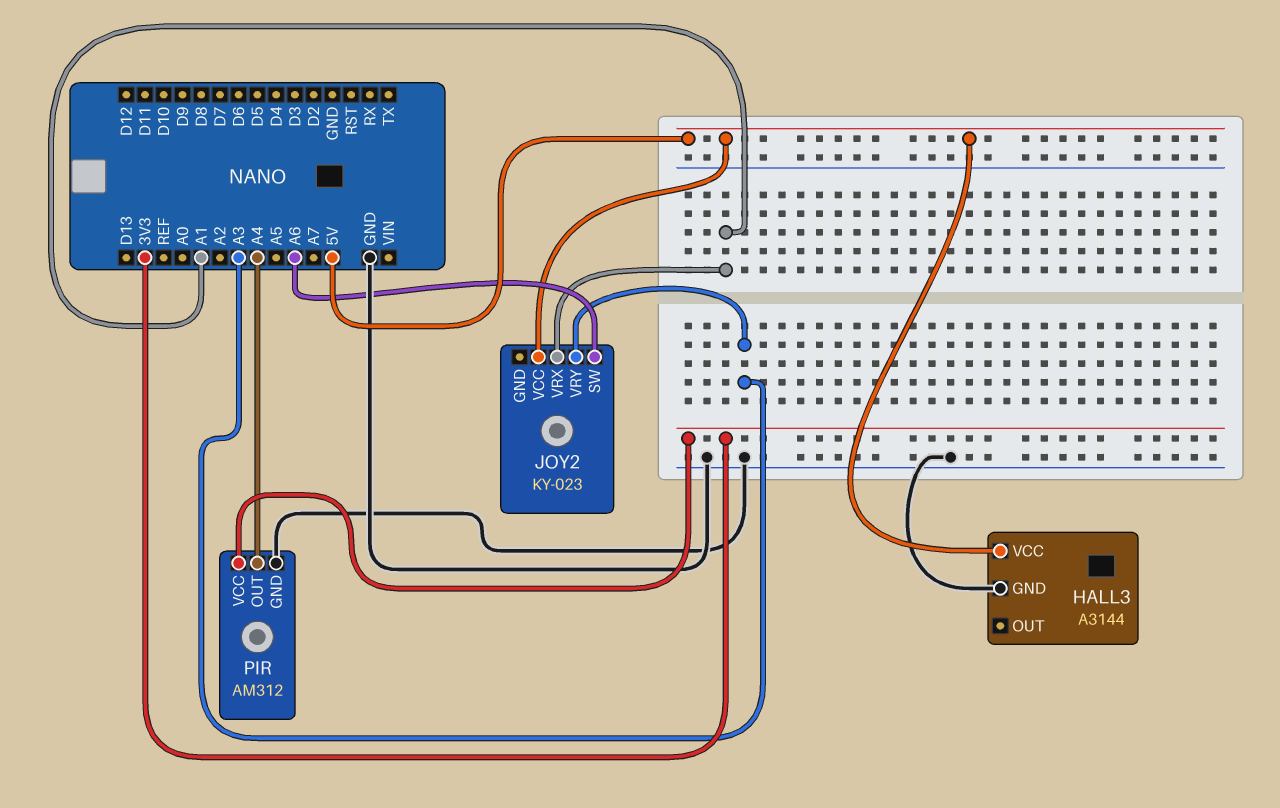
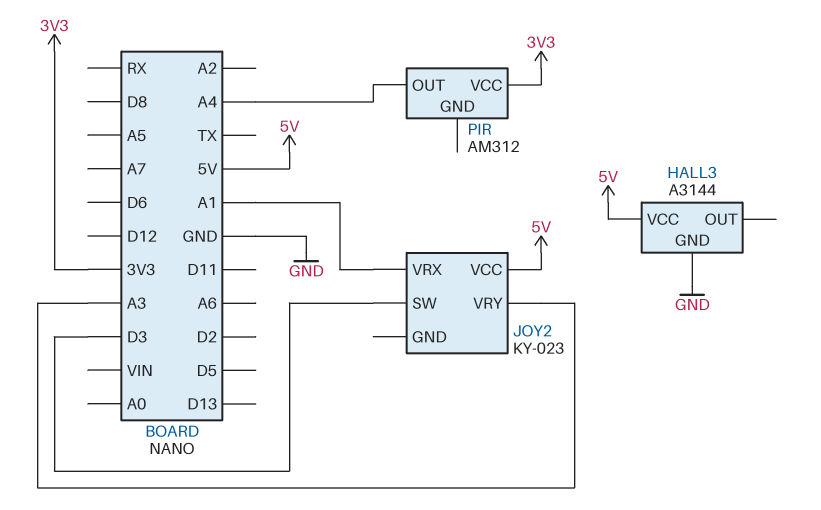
JOY2 pin SW: A6 -> D3
PIR pin GND: GND -> none

